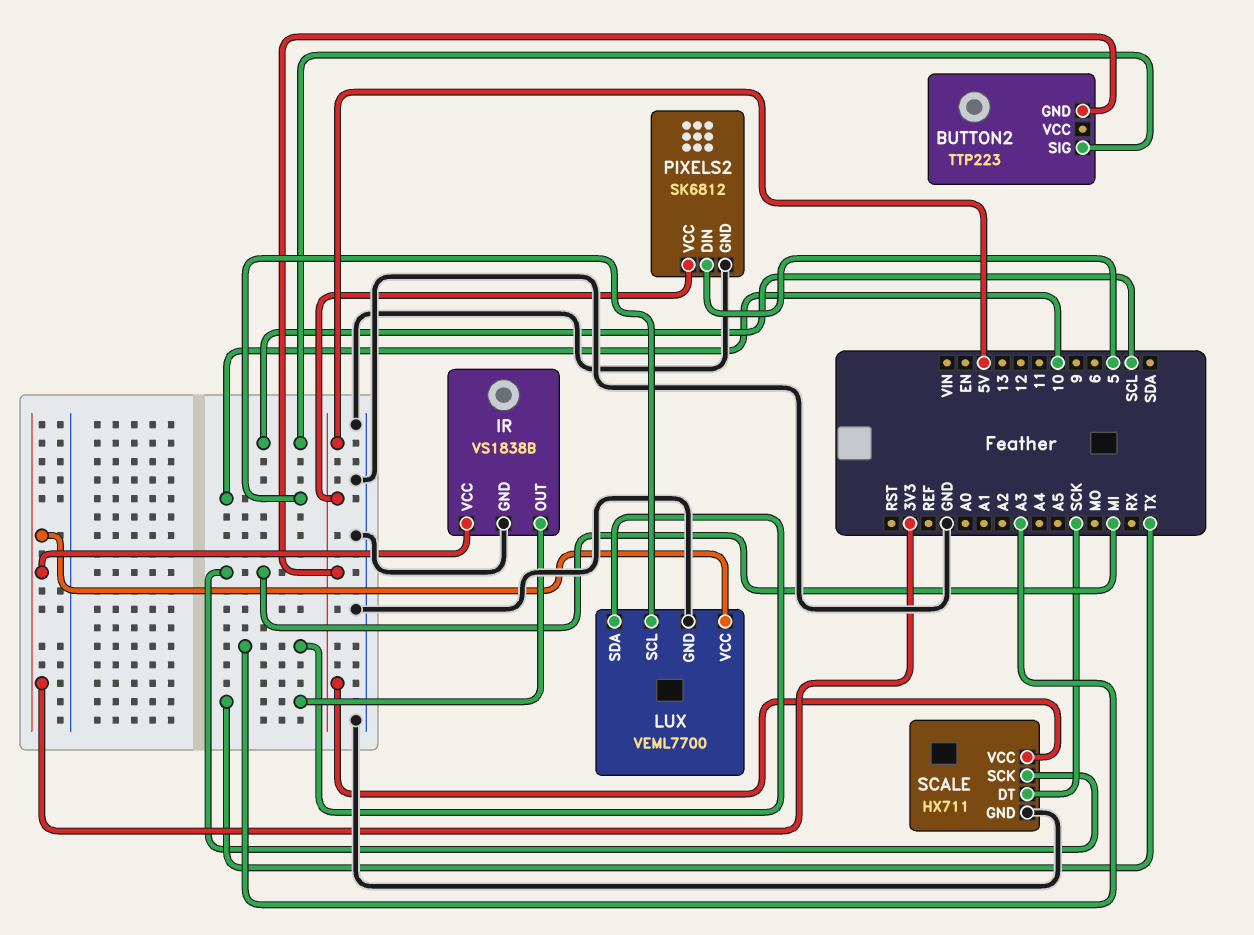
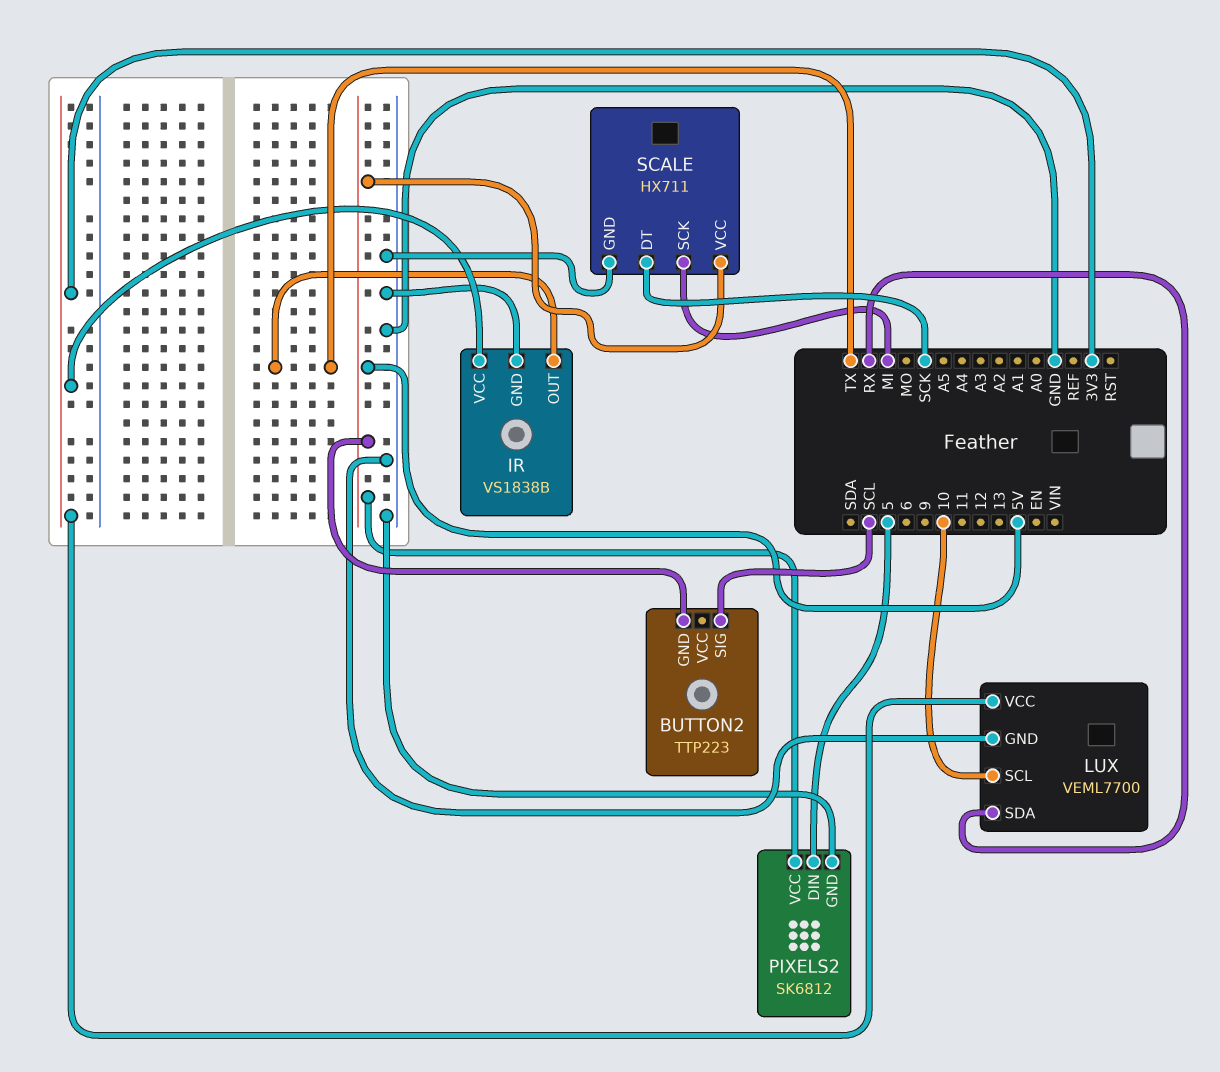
LUX pin SDA: A3 -> RX

